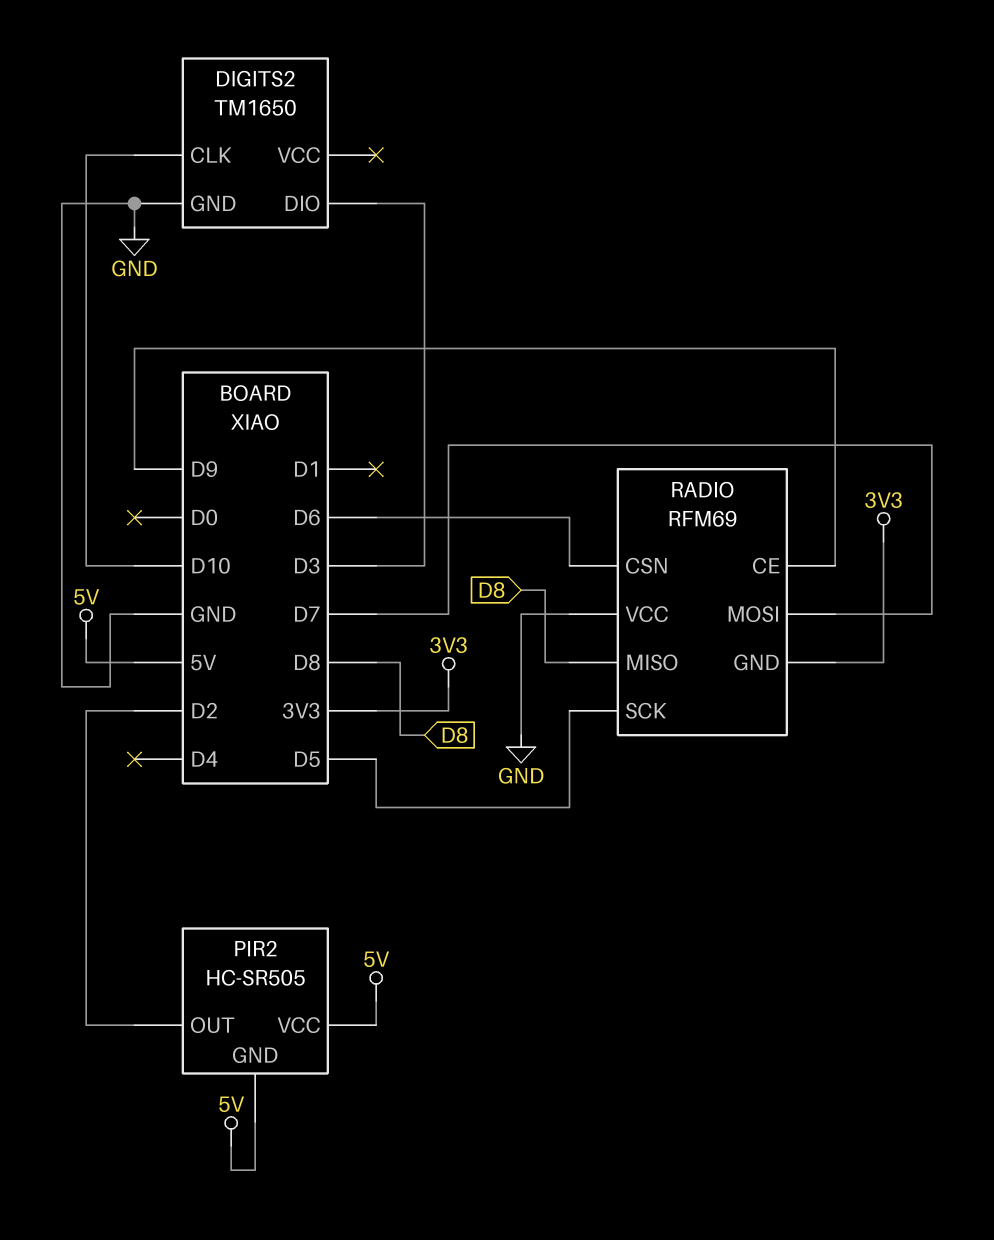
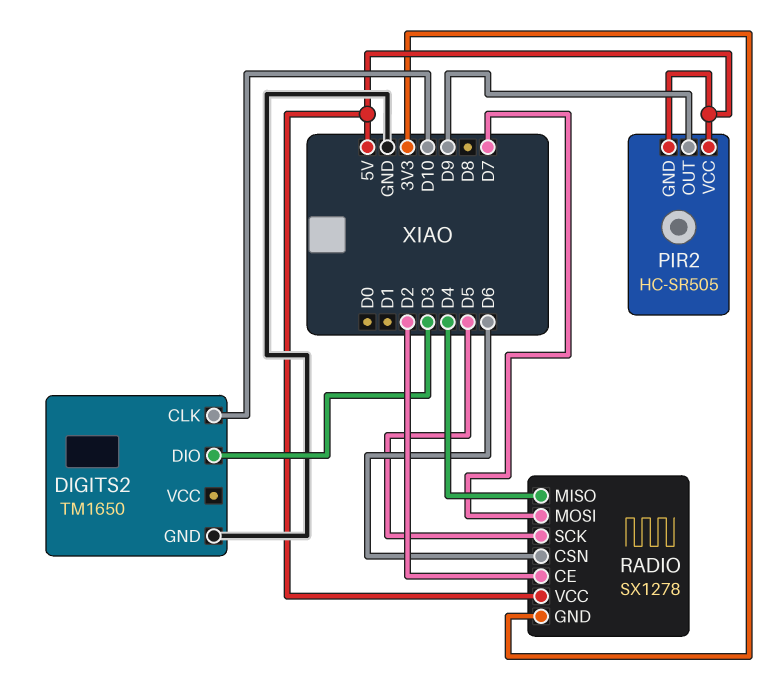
PIR2 pin OUT: D2 -> D9
RADIO: RFM69 -> SX1278
RADIO pin CE: D9 -> D2
RADIO pin MISO: D8 -> D4
RADIO pin VCC: GND -> 5V

